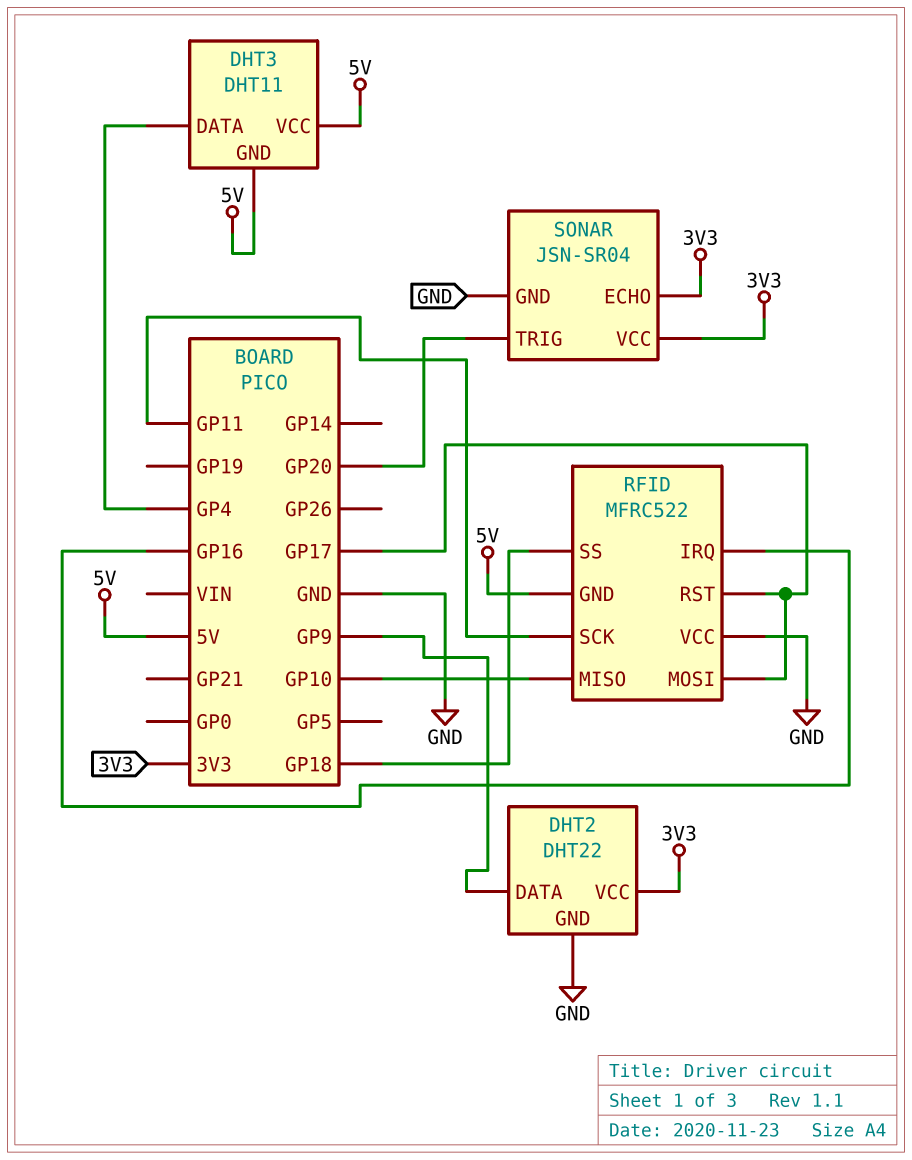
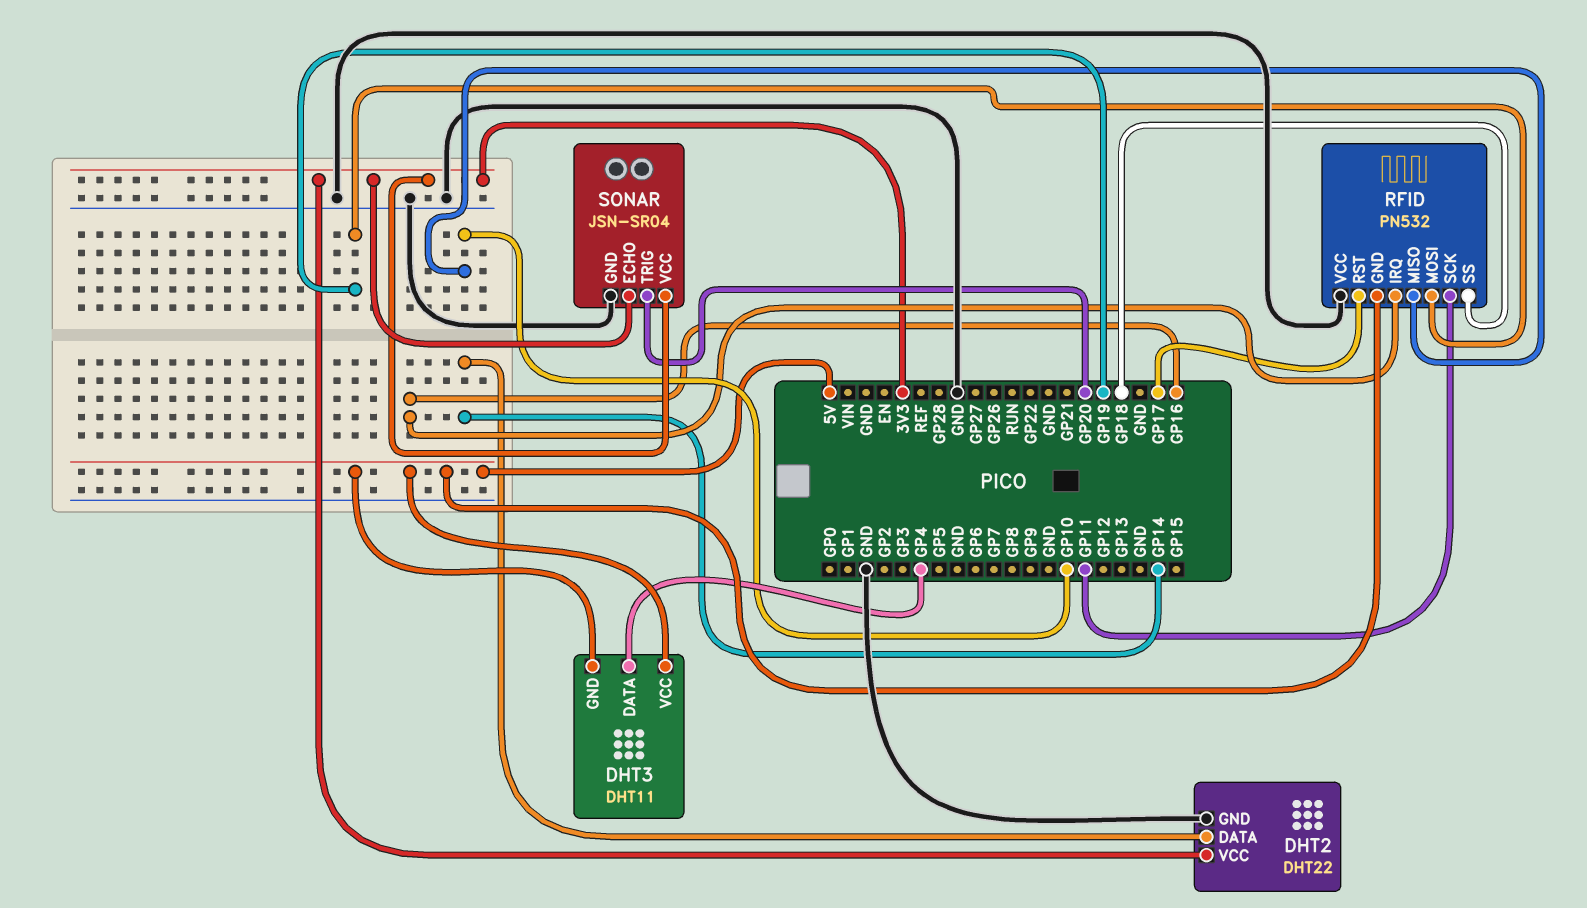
DHT2 pin DATA: GP9 -> GP14
RFID: MFRC522 -> PN532
RFID pin MOSI: GP17 -> GP19

